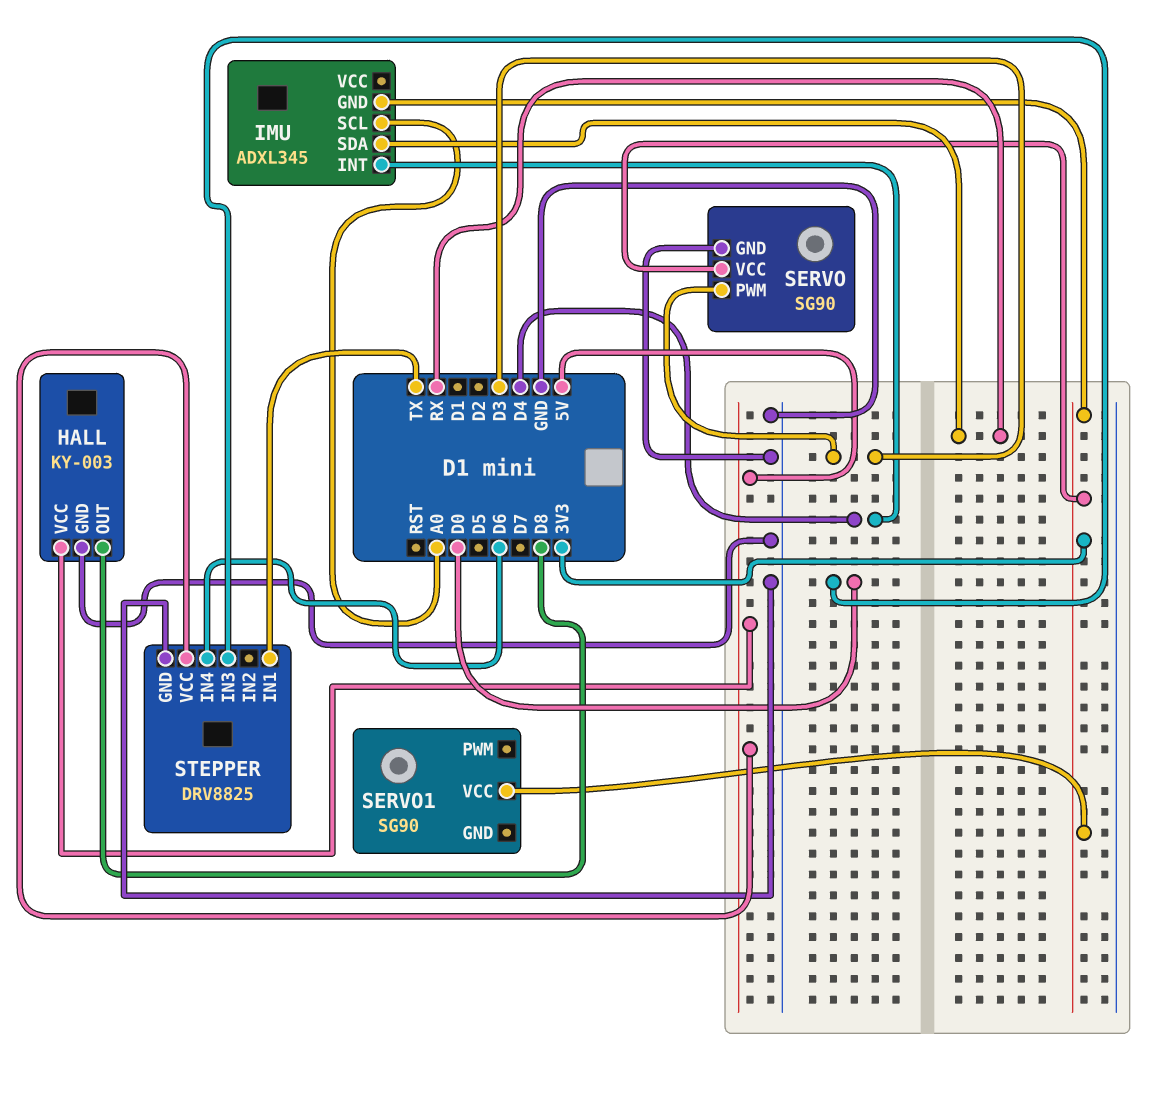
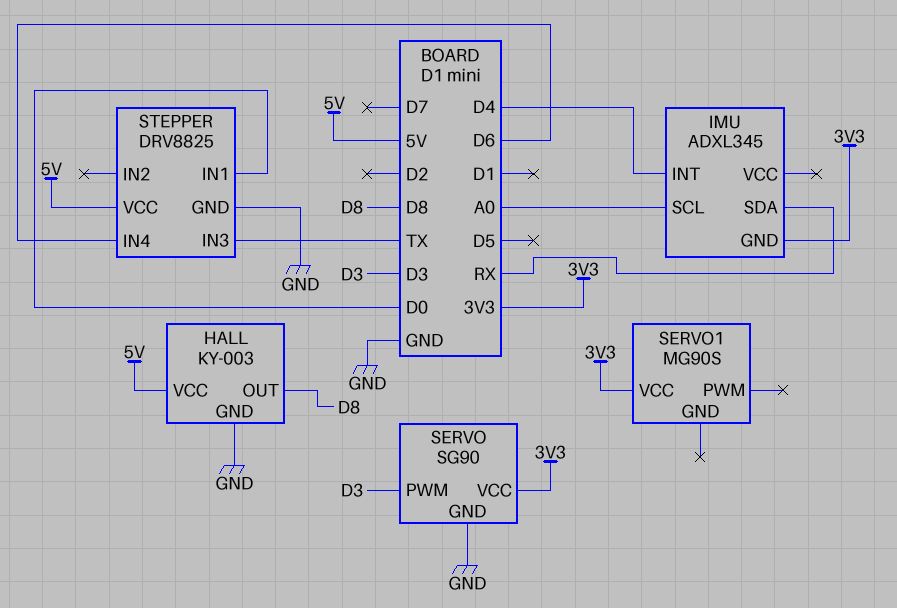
SERVO1: SG90 -> MG90S
STEPPER pin IN1: TX -> D0
STEPPER pin IN3: D0 -> TX

